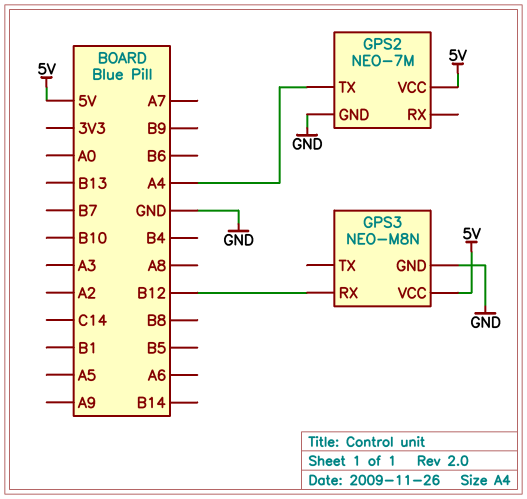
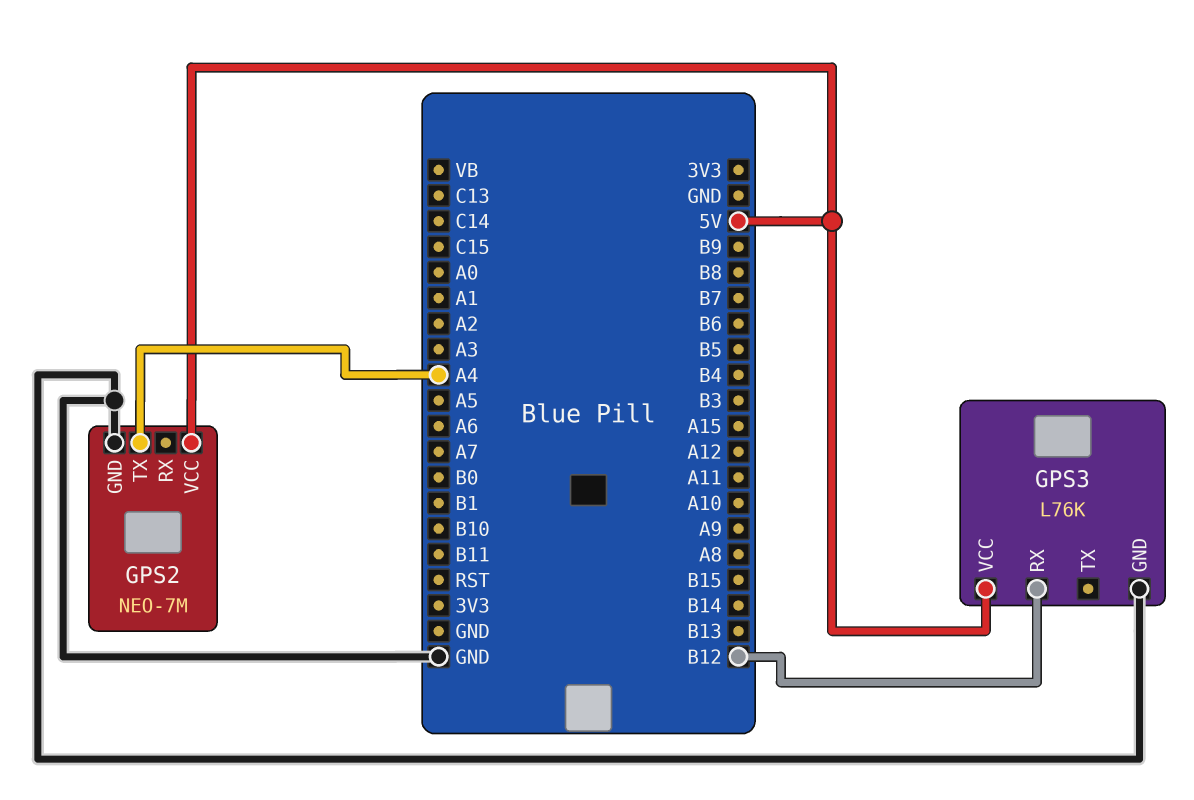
GPS3: NEO-M8N -> L76K

